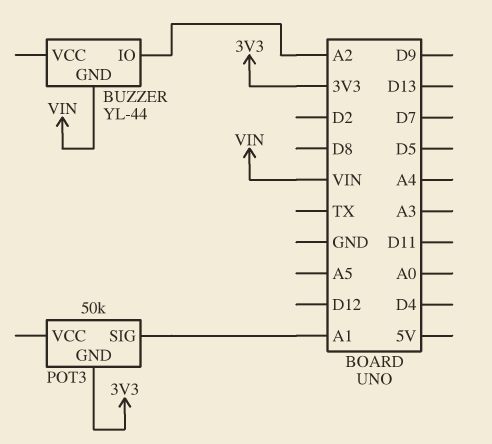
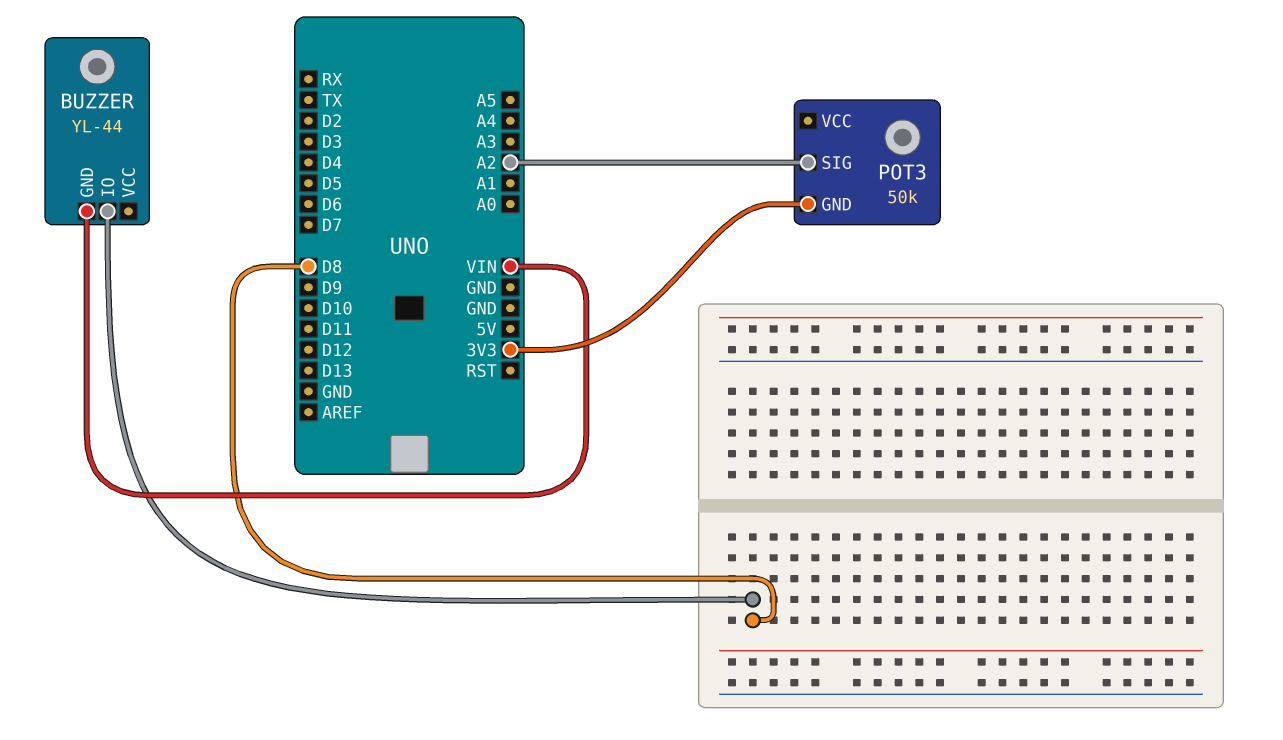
BUZZER pin IO: A2 -> D8
POT3 pin SIG: A1 -> A2

